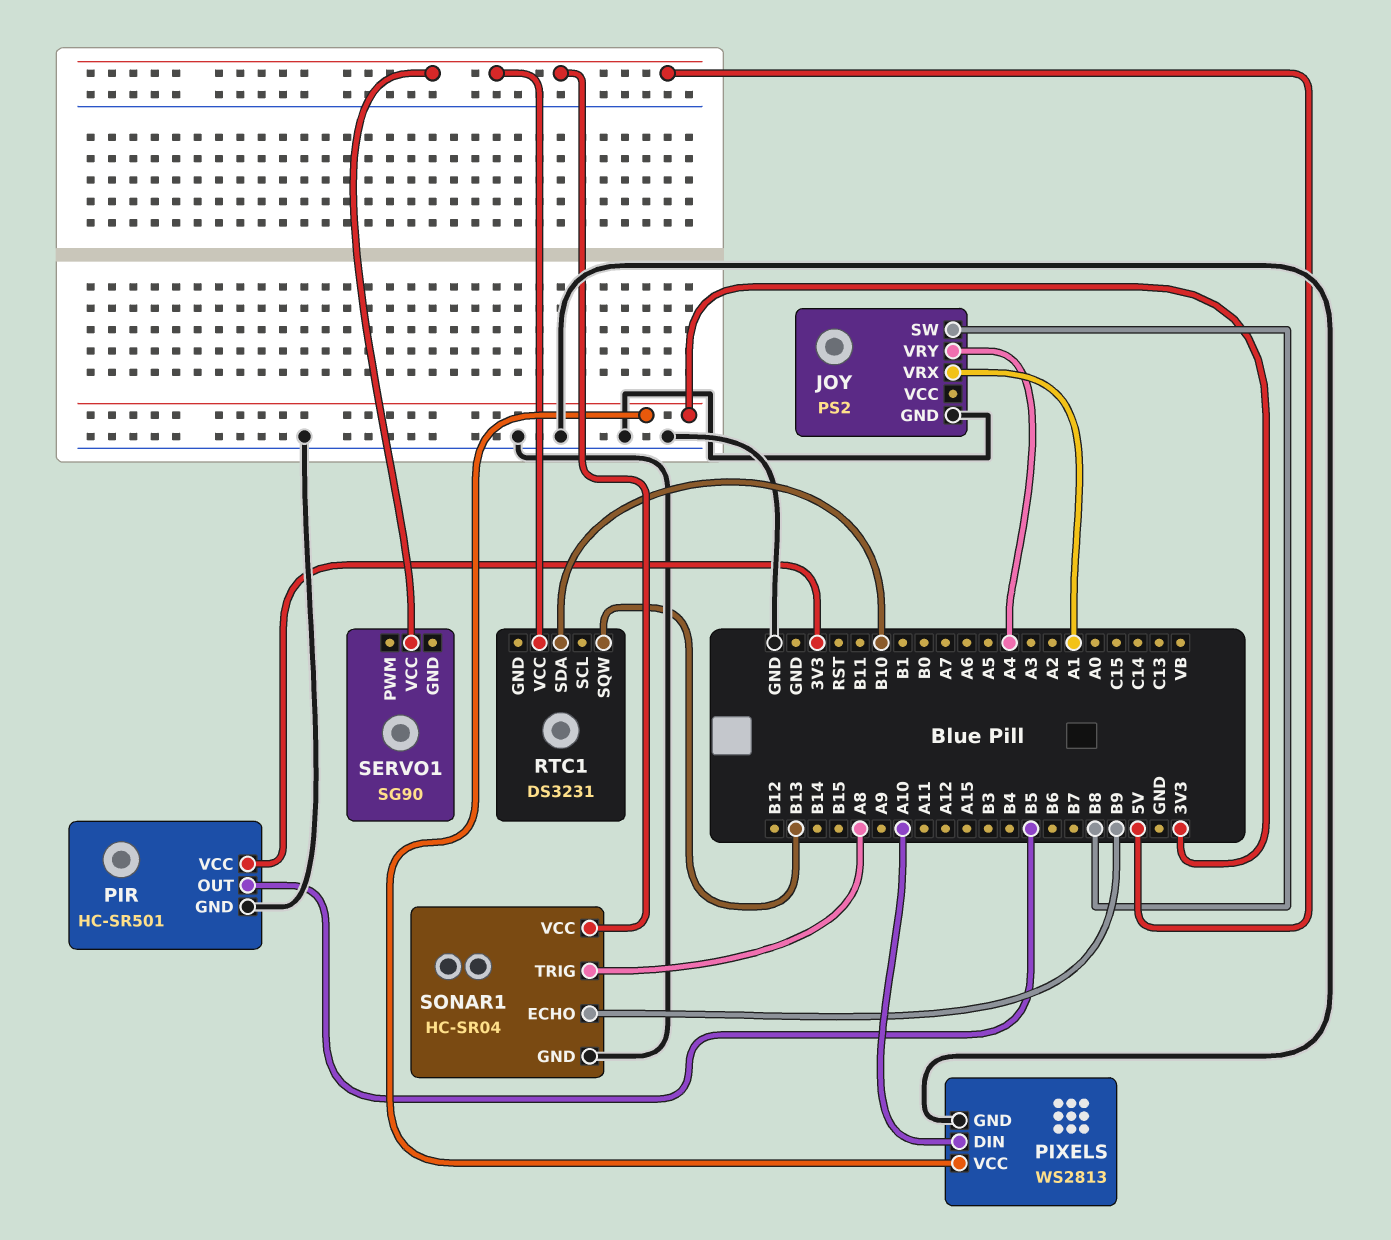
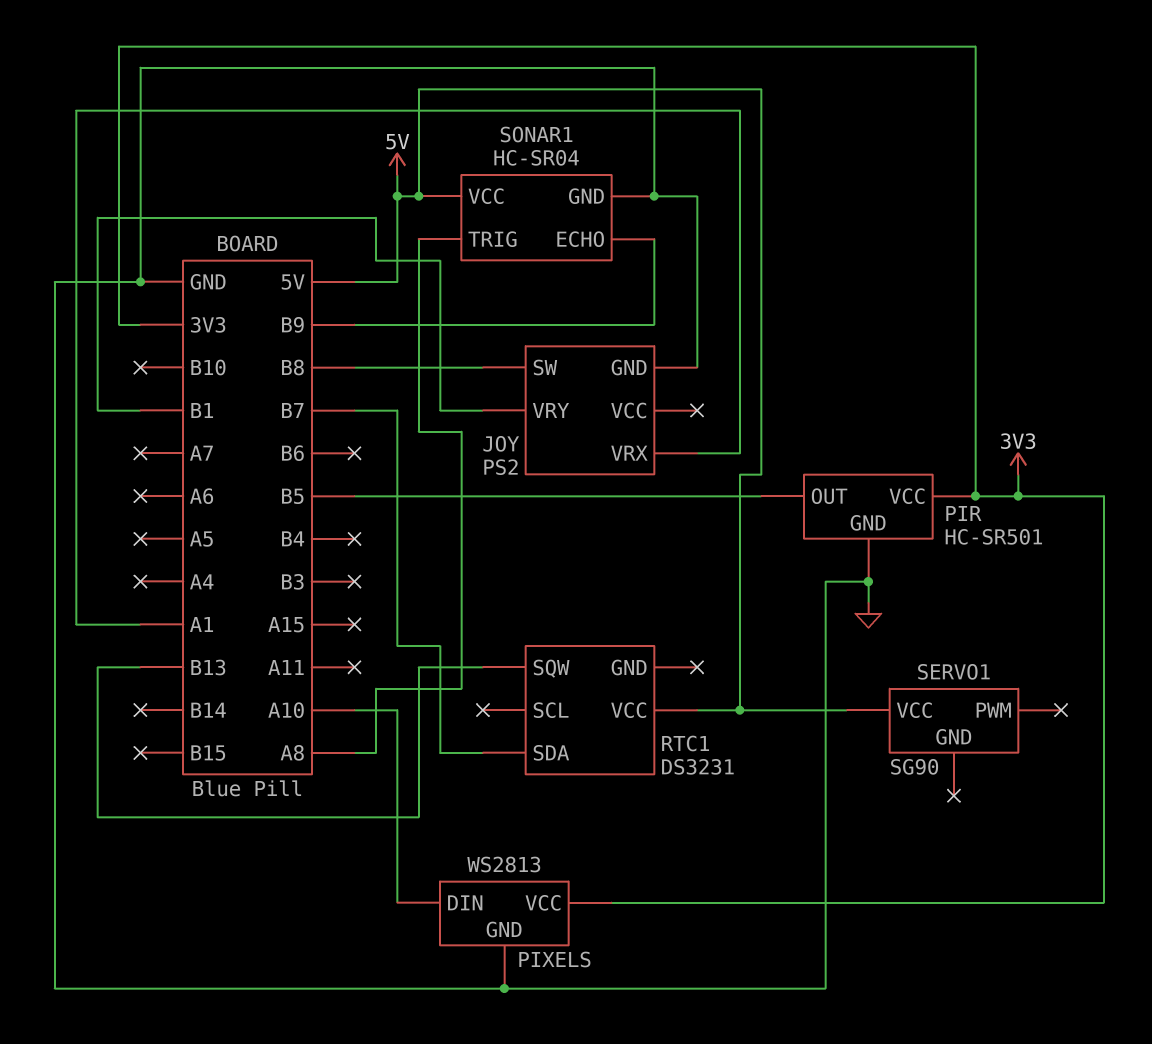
JOY pin VRY: A4 -> B1
RTC1 pin SDA: B10 -> B7

